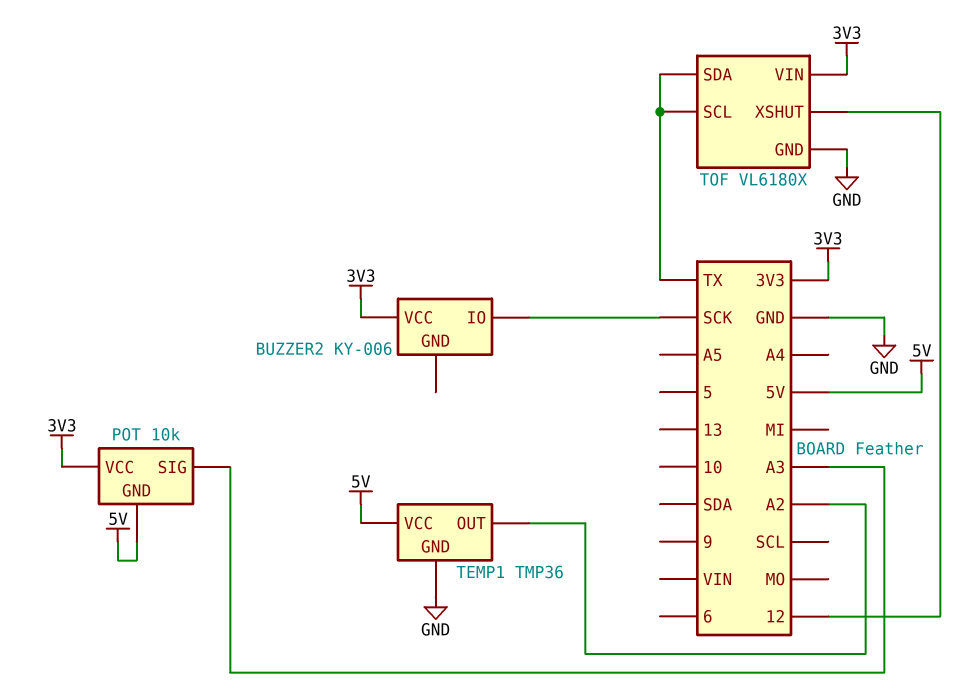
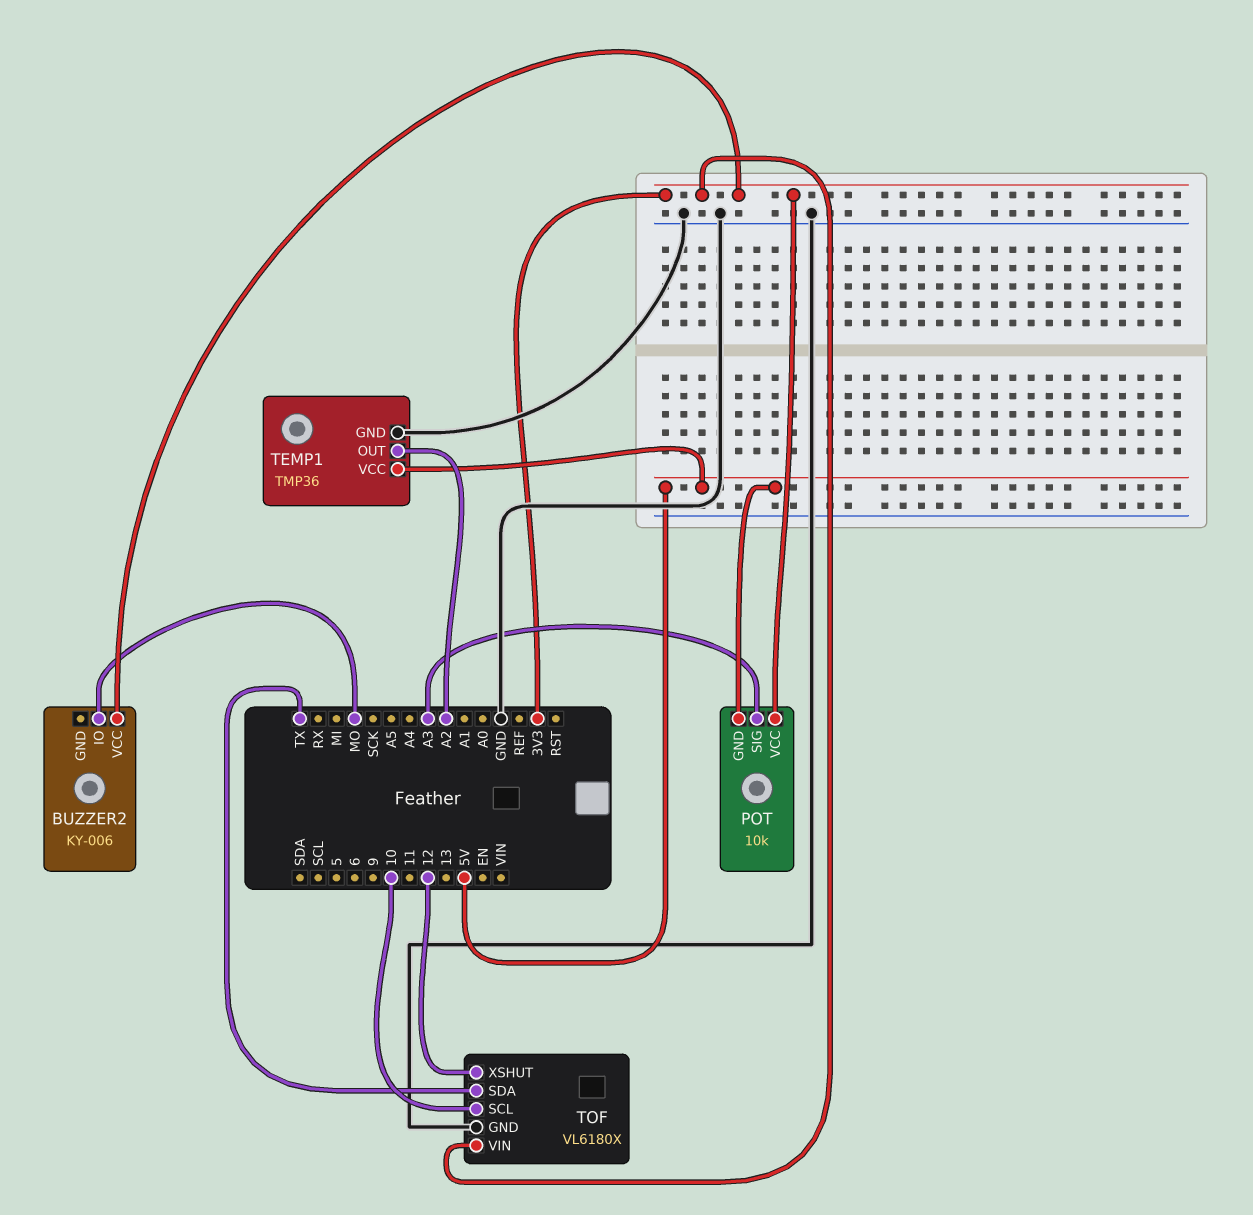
BUZZER2 pin IO: SCK -> MO
TOF pin SCL: TX -> 10

